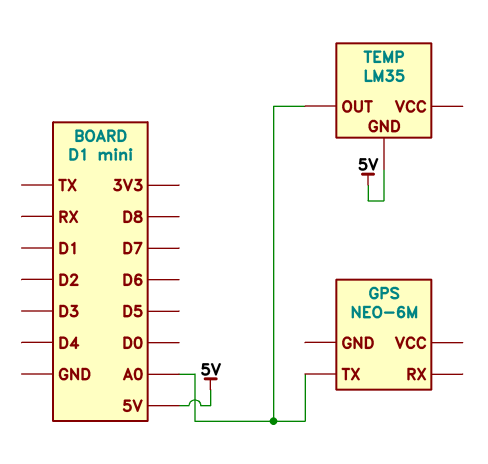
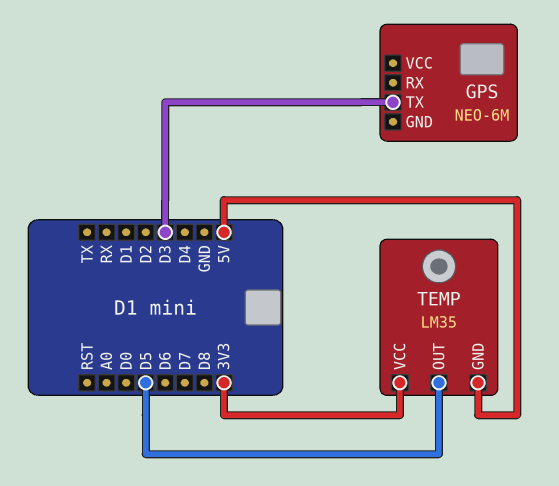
GPS pin TX: A0 -> D3
TEMP pin OUT: A0 -> D5
TEMP pin VCC: none -> 3V3

